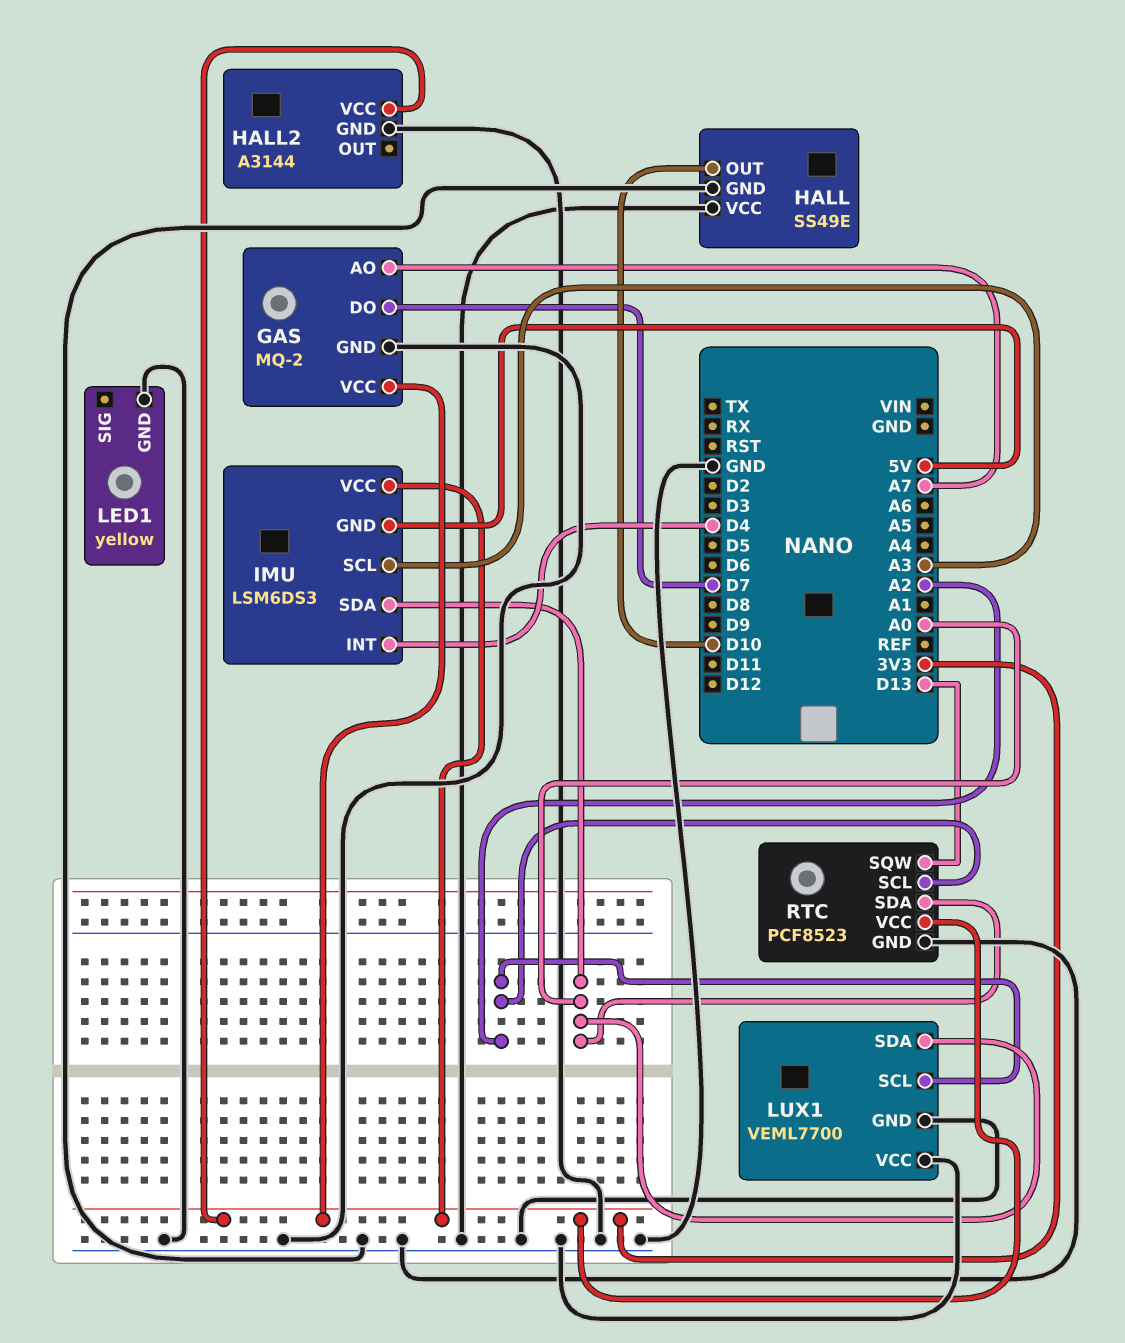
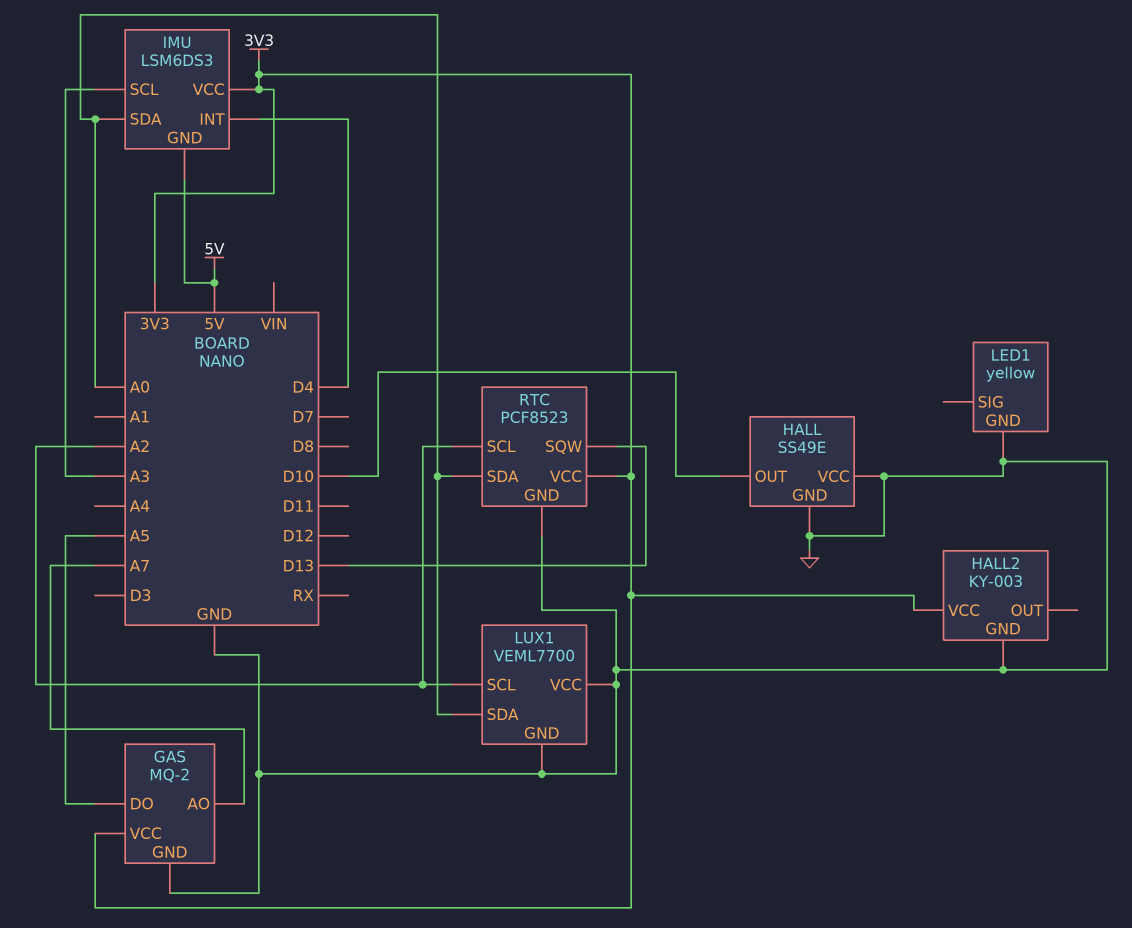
GAS pin DO: D7 -> A5
HALL2: A3144 -> KY-003

